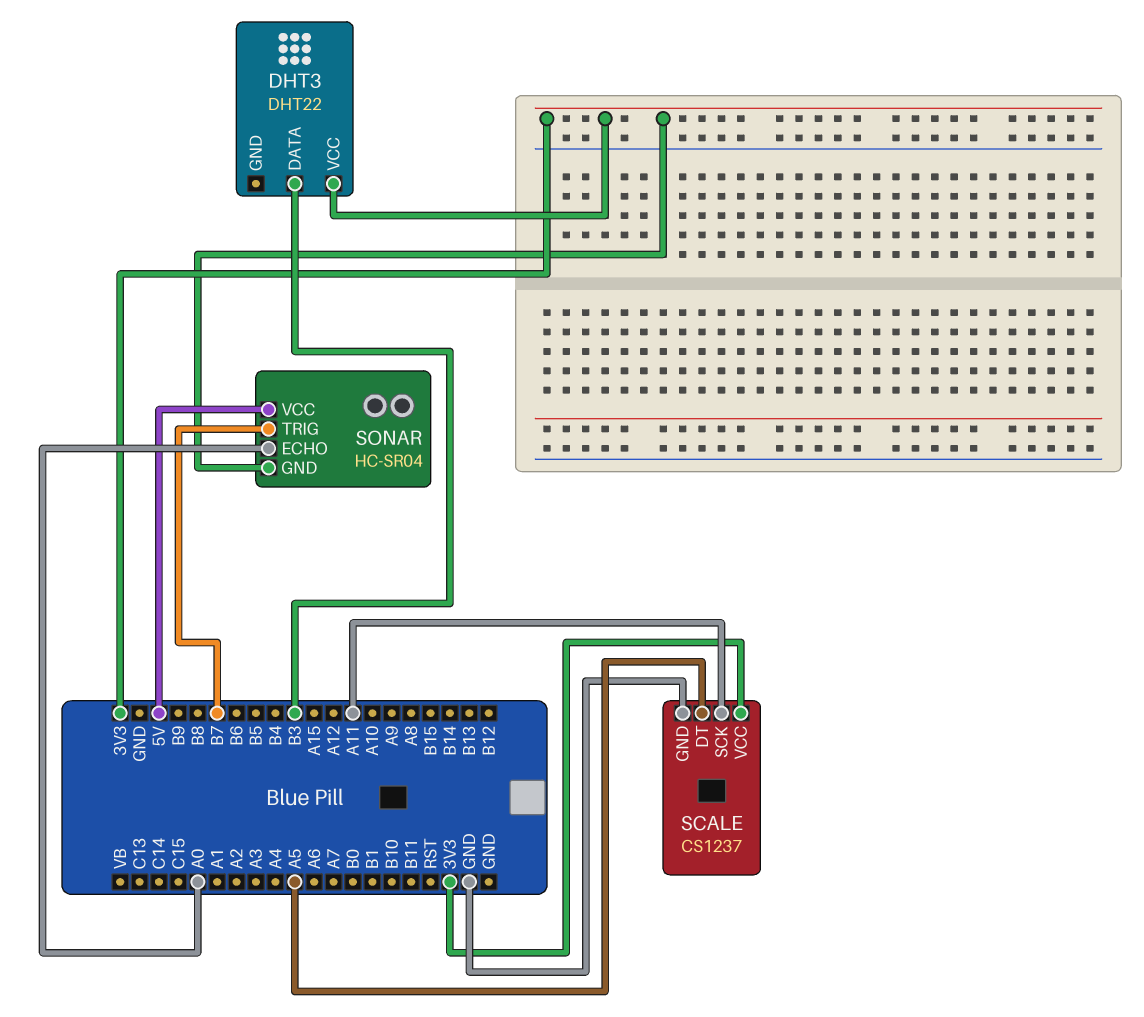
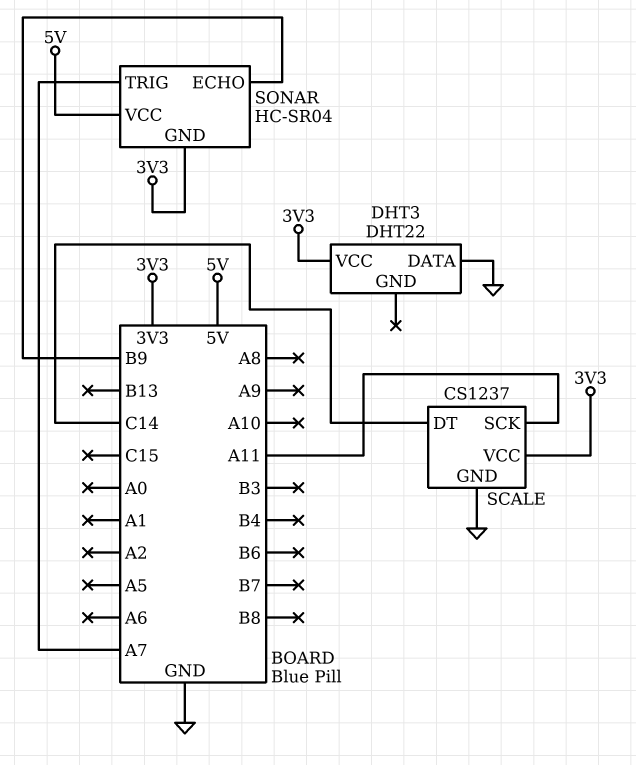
DHT3 pin DATA: B3 -> GND
SCALE pin DT: A5 -> C14
SONAR pin ECHO: A0 -> B9
SONAR pin TRIG: B7 -> A7

